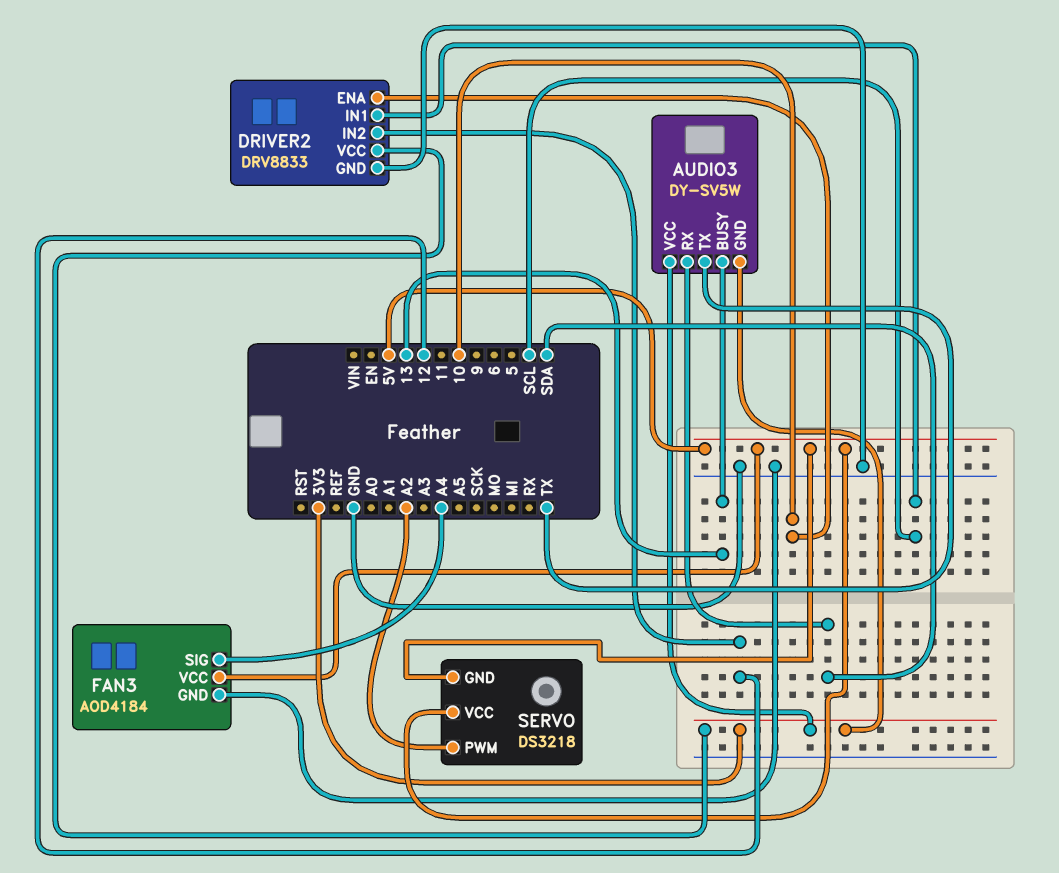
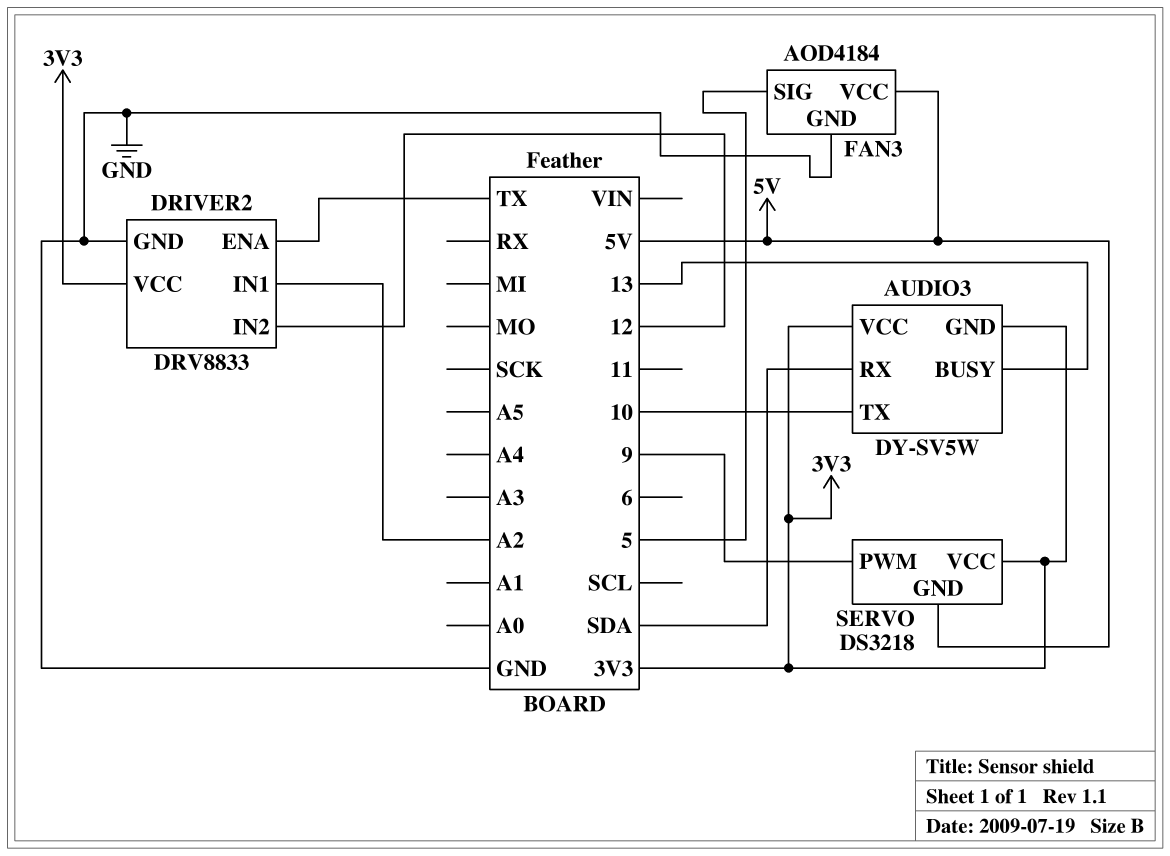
AUDIO3 pin TX: TX -> 10
DRIVER2 pin ENA: 10 -> TX
DRIVER2 pin IN1: SCL -> A2
FAN3 pin SIG: A4 -> 5
SERVO pin PWM: A2 -> 9
SERVO pin VCC: 5V -> 3V3

